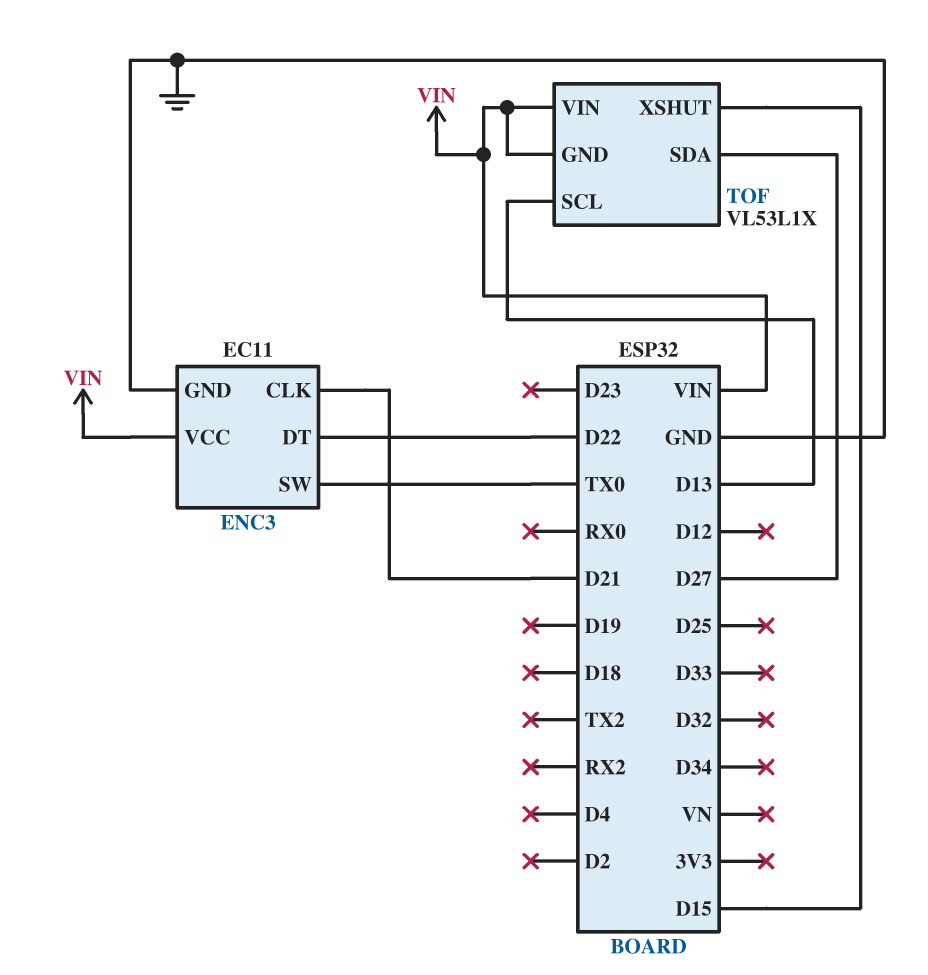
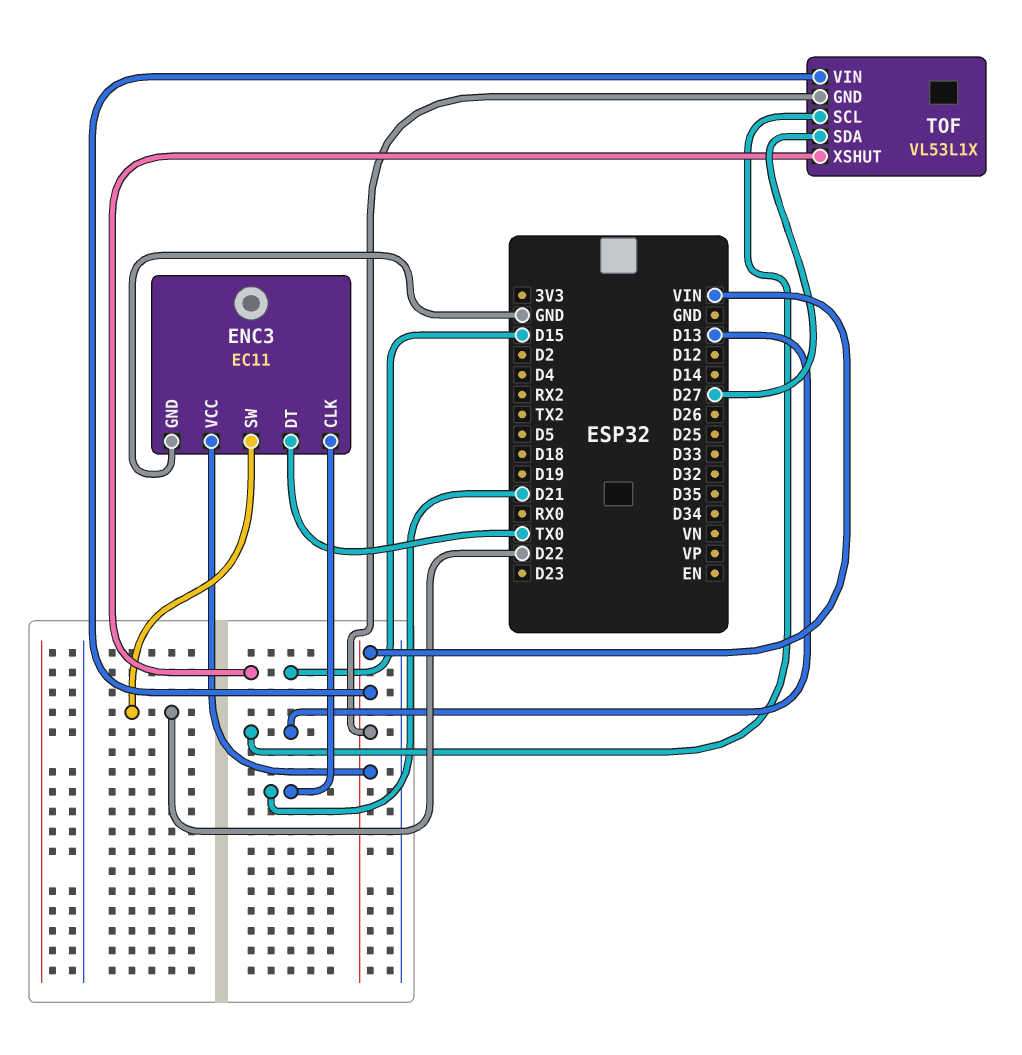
ENC3 pin DT: D22 -> TX0
ENC3 pin SW: TX0 -> D22

